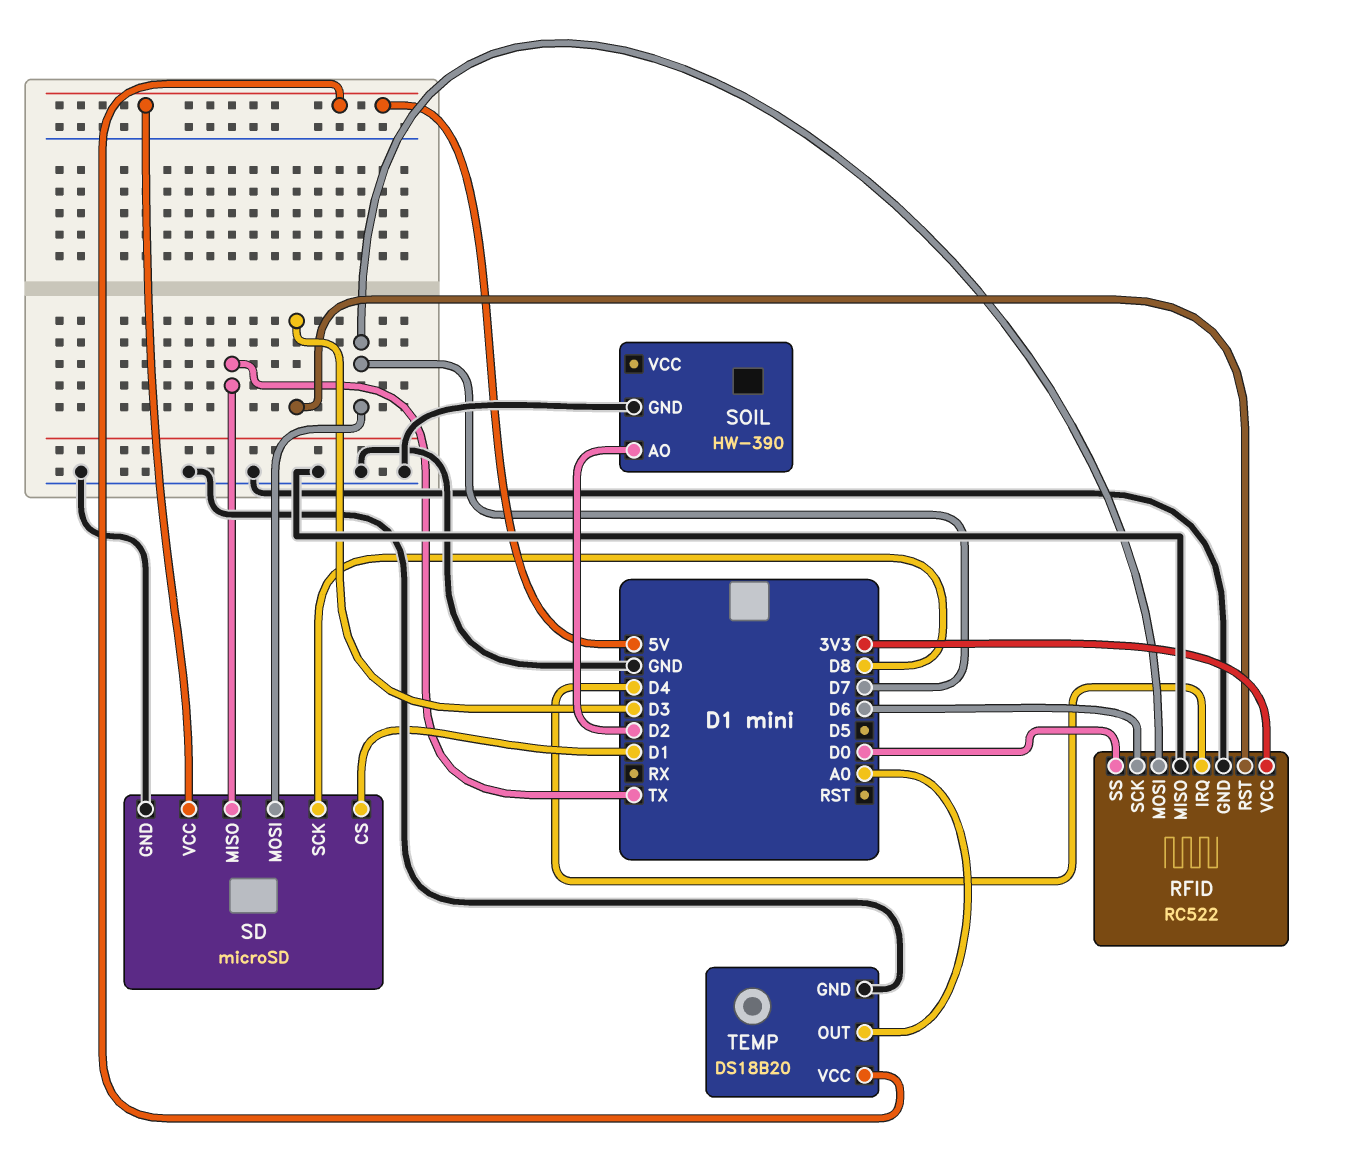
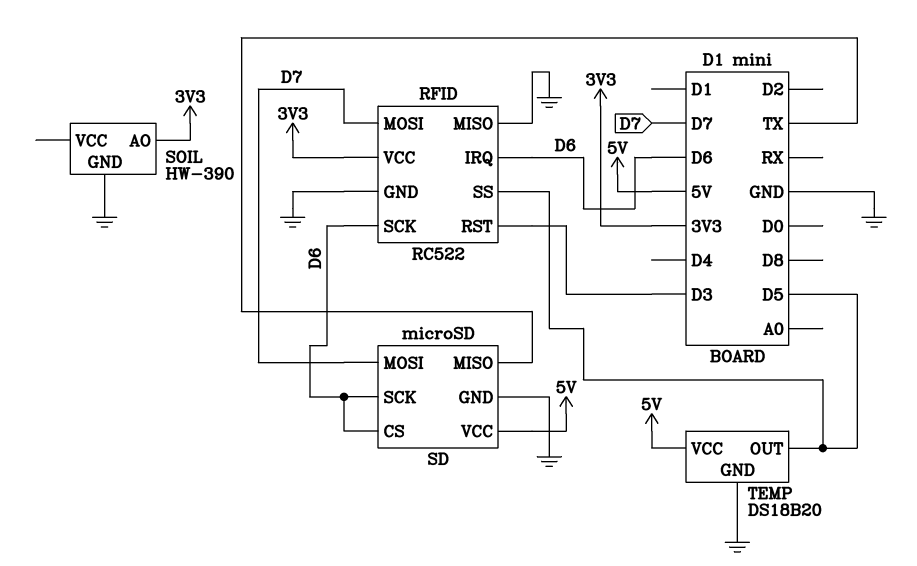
RFID pin IRQ: D4 -> D6
RFID pin SS: D0 -> D5
SD pin CS: D1 -> D6
SD pin SCK: D8 -> D6
SOIL pin AO: D2 -> 3V3
TEMP pin OUT: A0 -> D5

